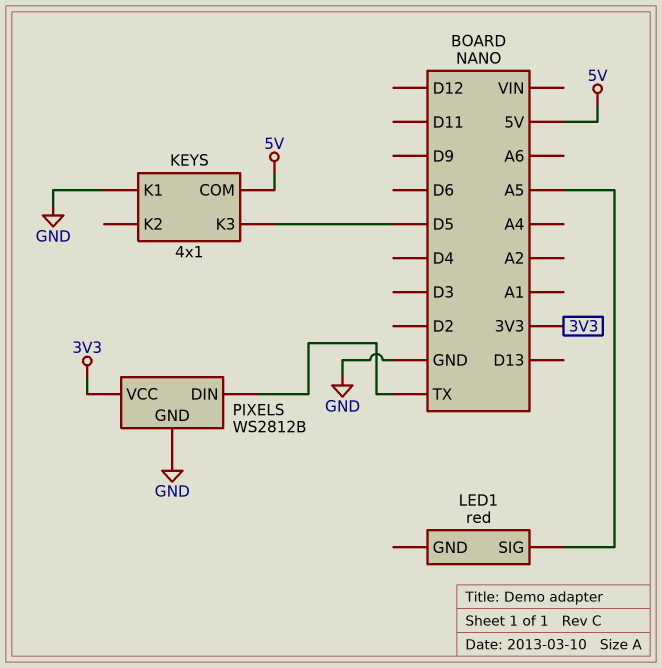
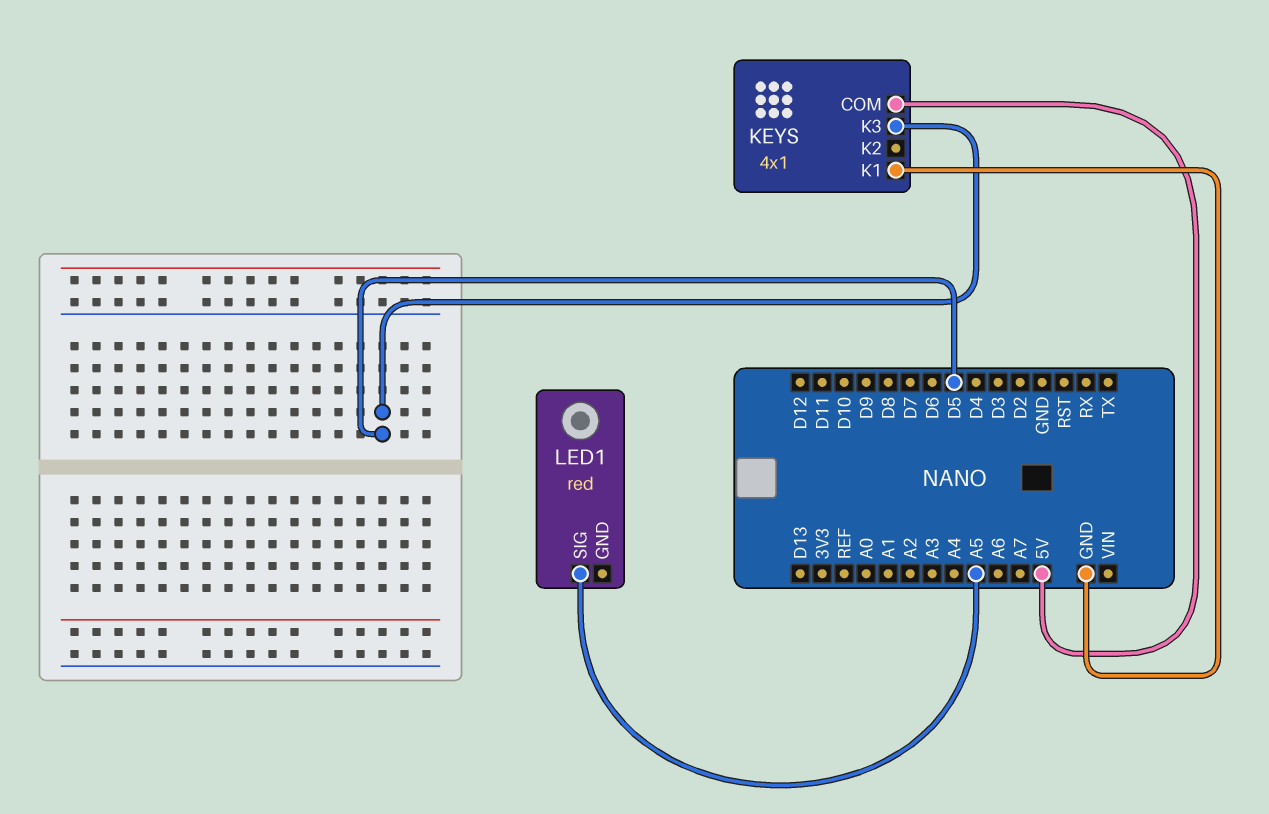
PIXELS: WS2812B -> none
PIXELS pin DIN: TX -> none
PIXELS pin GND: GND -> none
PIXELS pin VCC: 3V3 -> none

